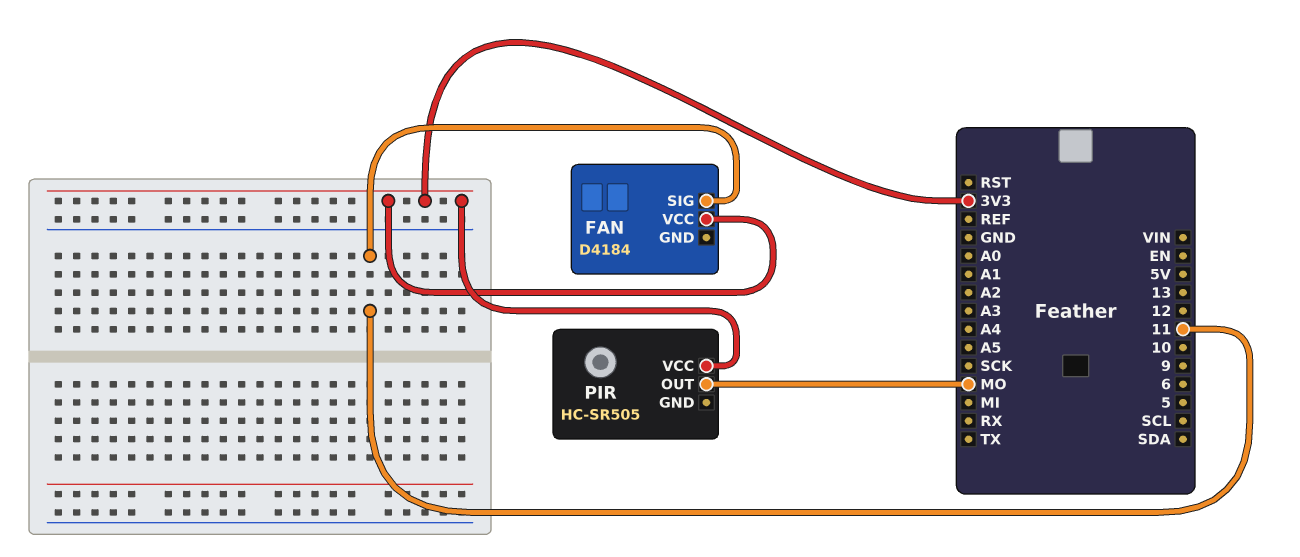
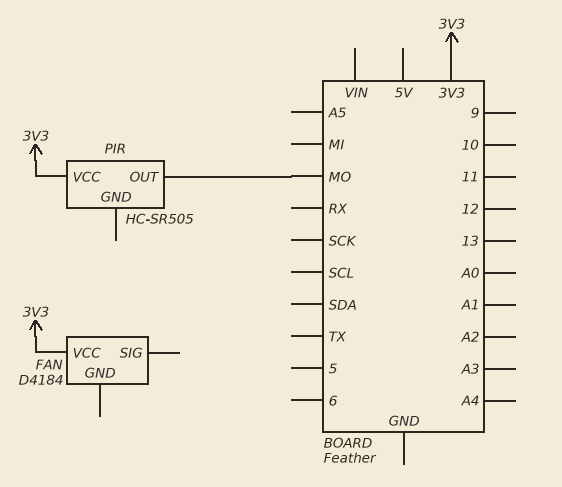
FAN pin SIG: 11 -> none

